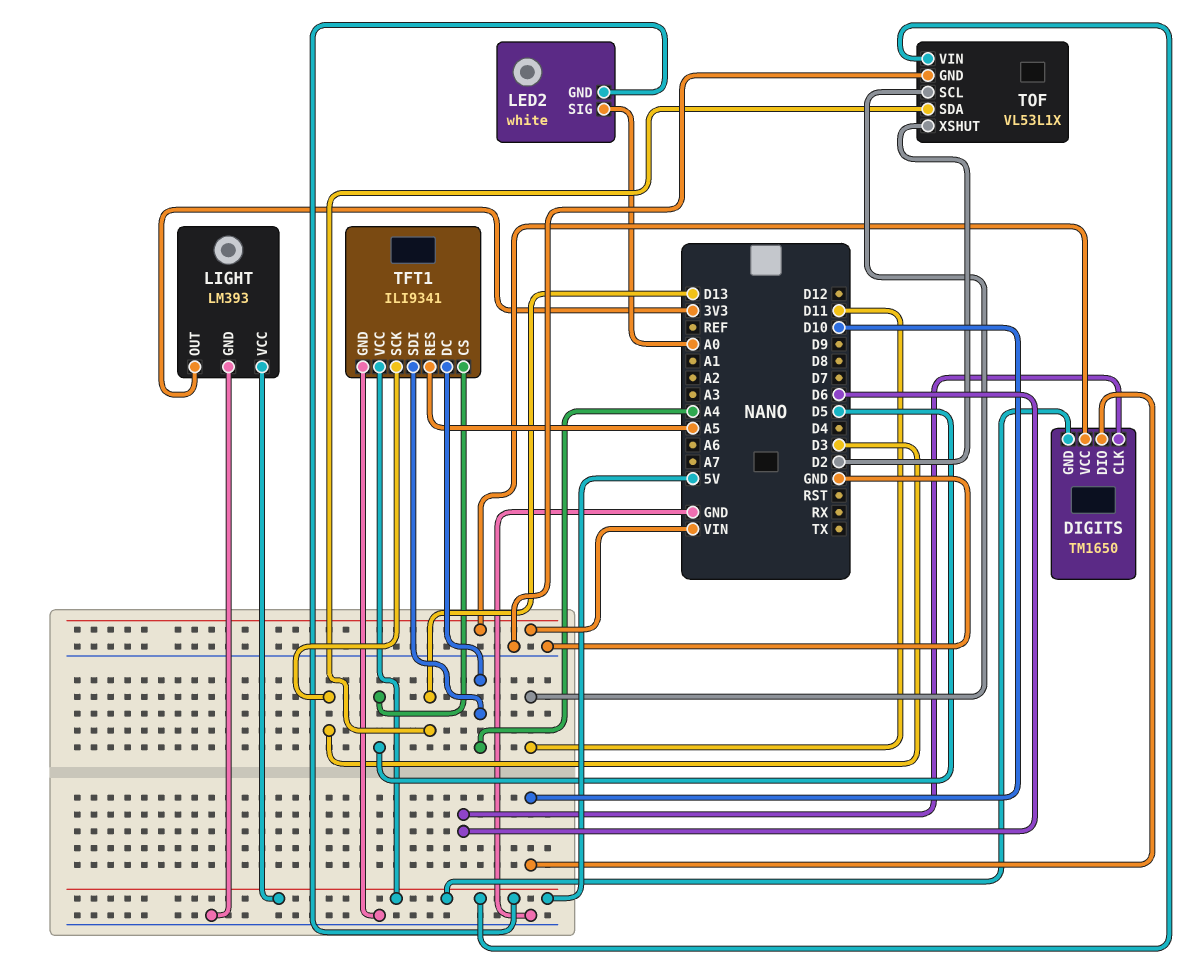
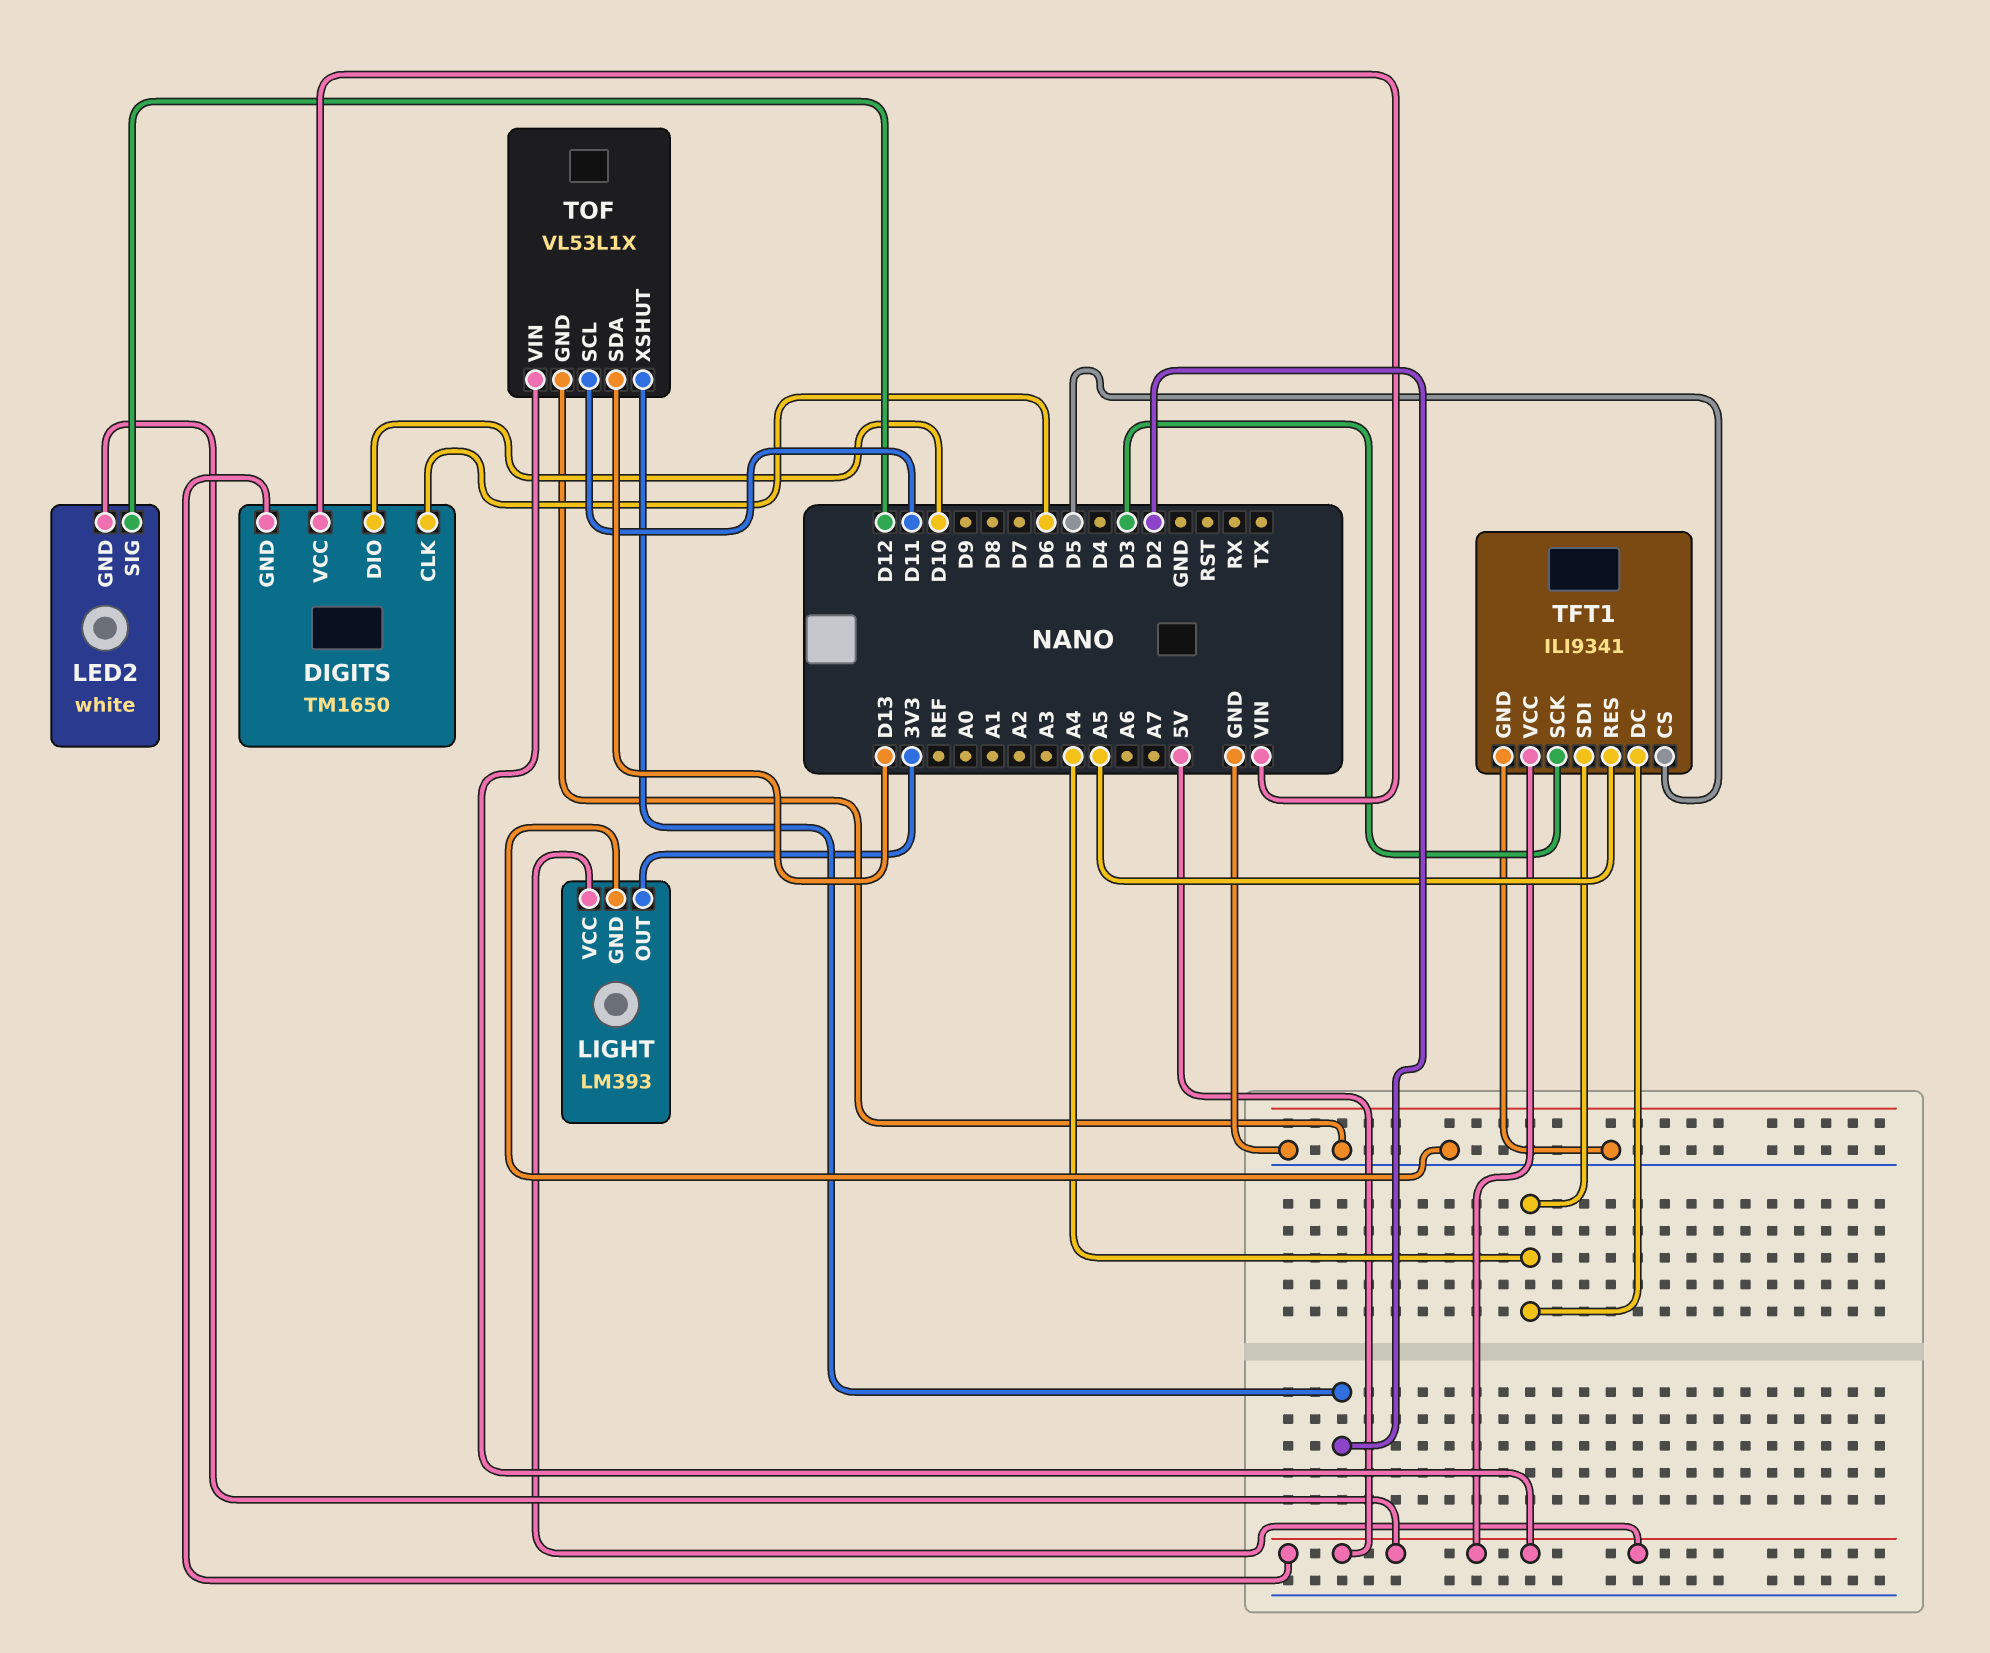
LED2 pin SIG: A0 -> D12

